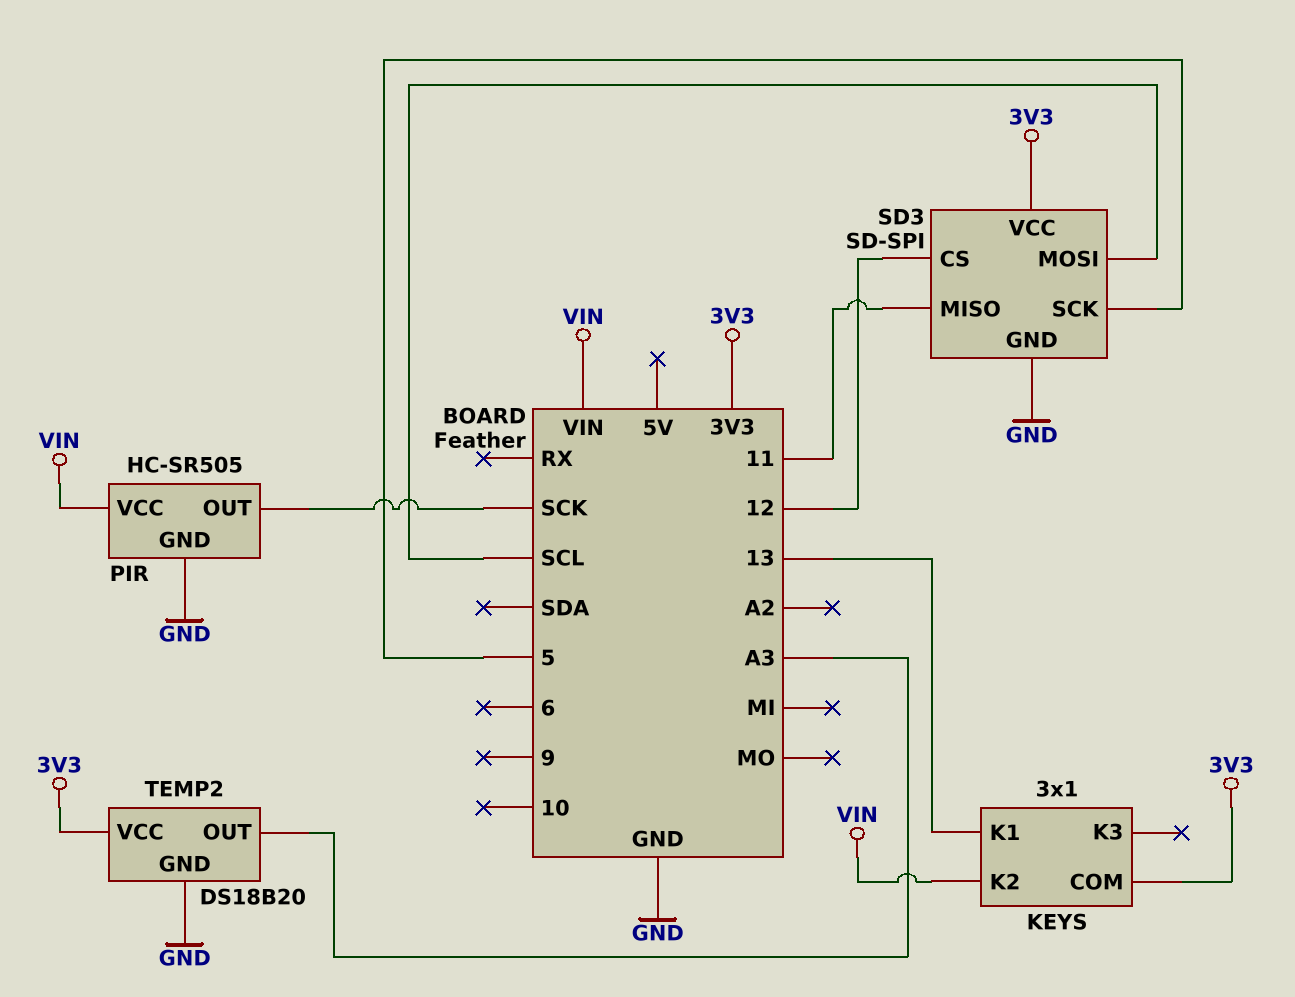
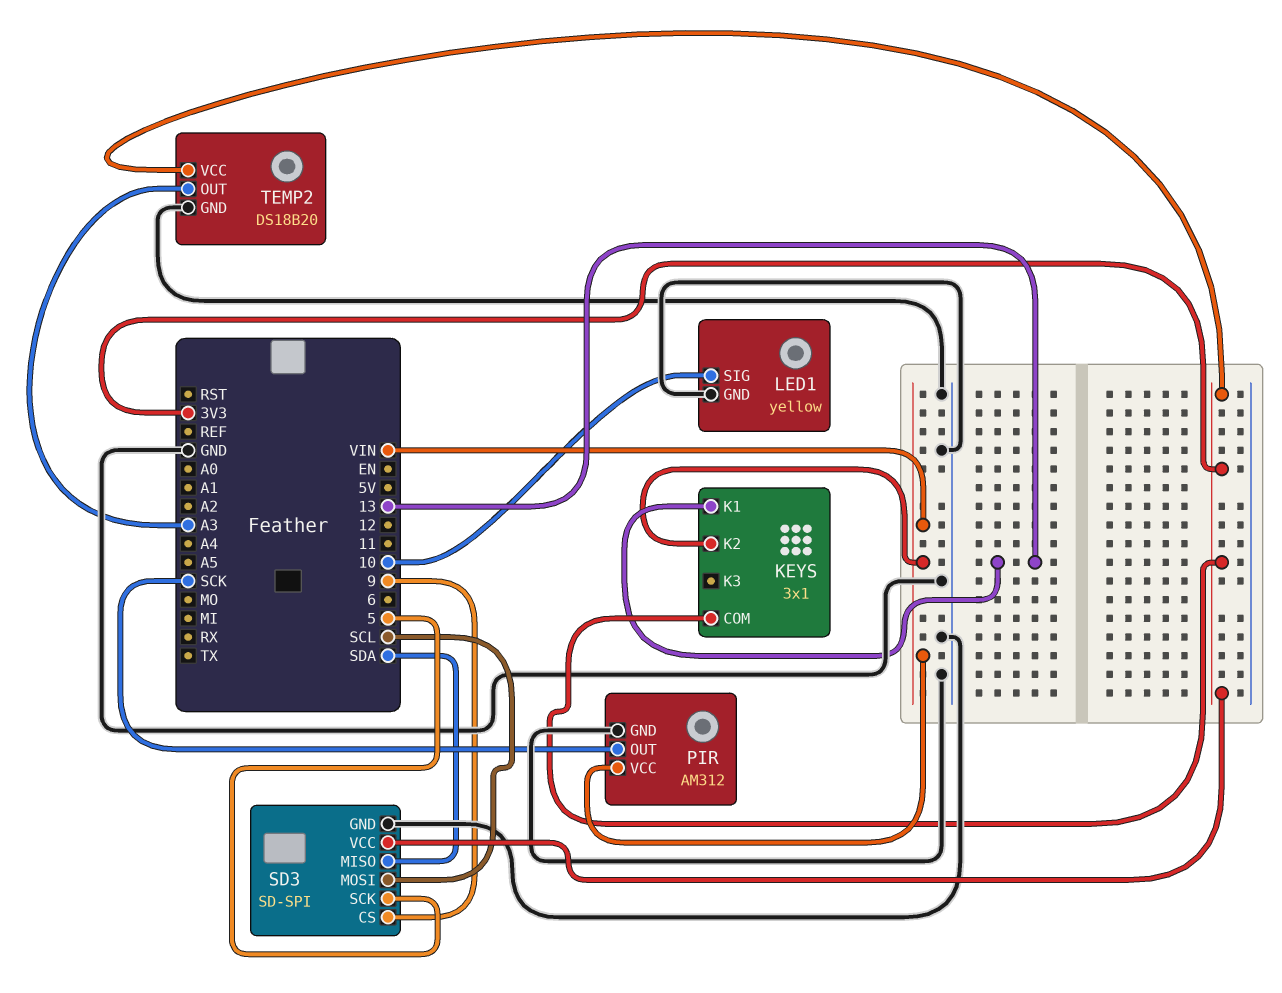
LED1: none -> yellow
LED1 pin GND: none -> GND
LED1 pin SIG: none -> 10
PIR: HC-SR505 -> AM312
SD3 pin CS: 12 -> 9
SD3 pin MISO: 11 -> SDA

